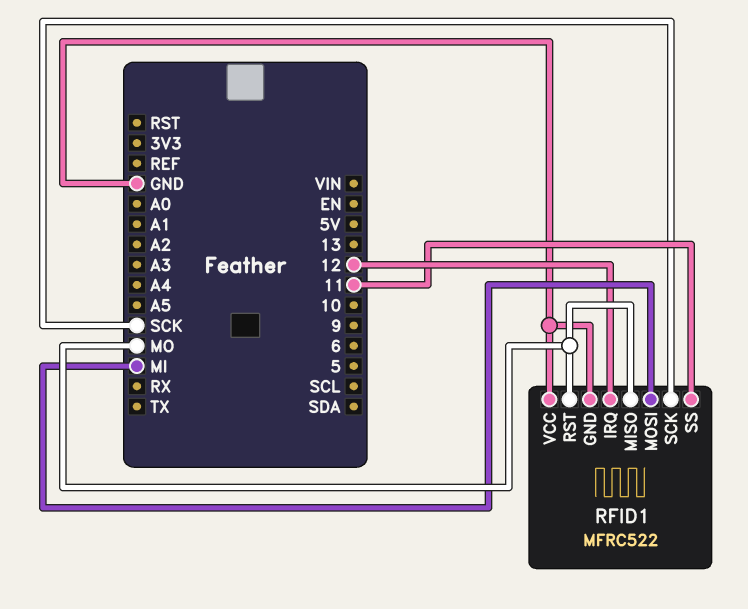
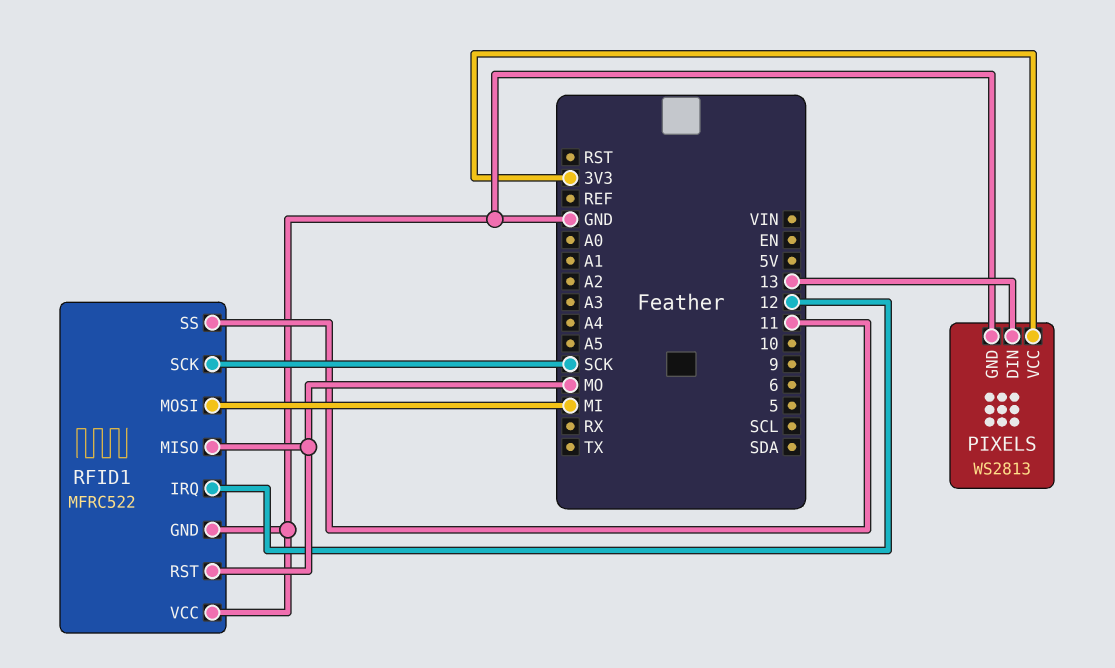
PIXELS: none -> WS2813
PIXELS pin DIN: none -> 13
PIXELS pin GND: none -> GND
PIXELS pin VCC: none -> 3V3

